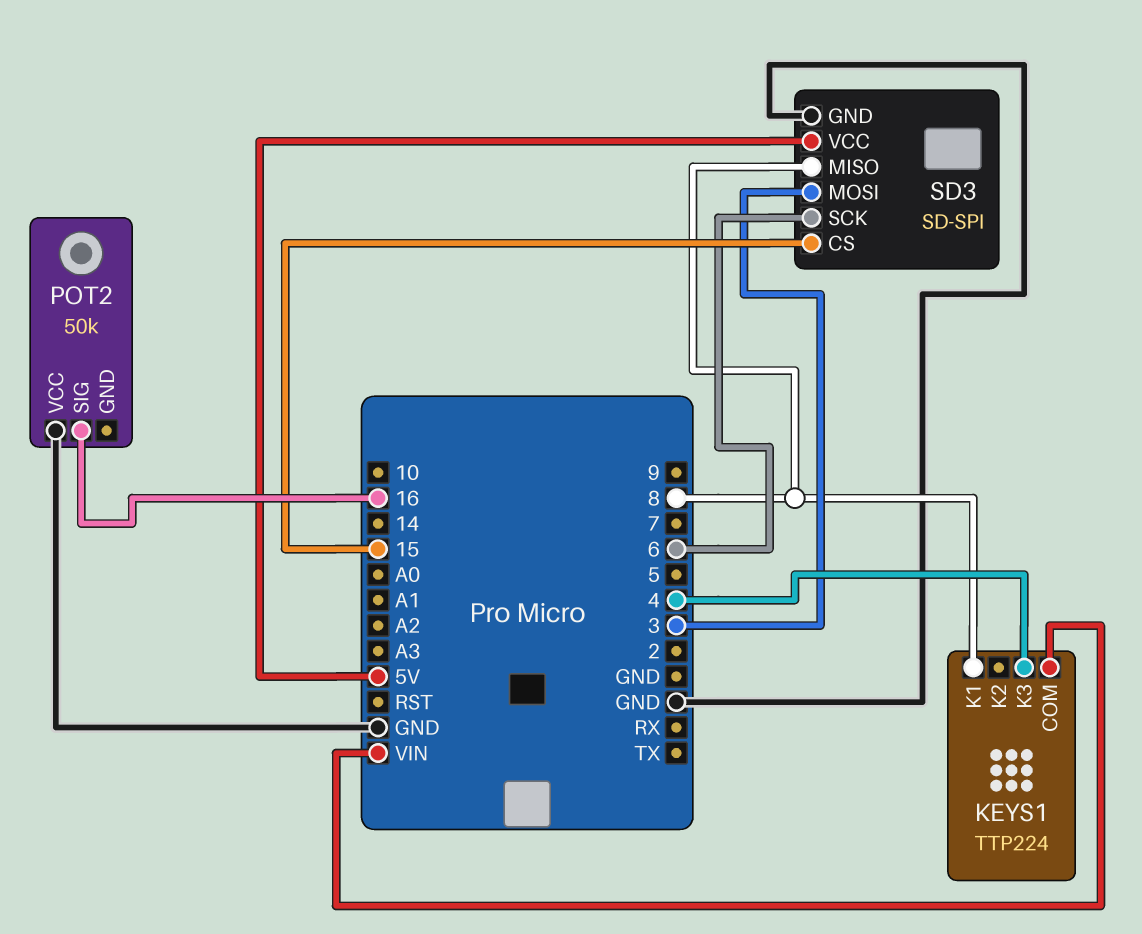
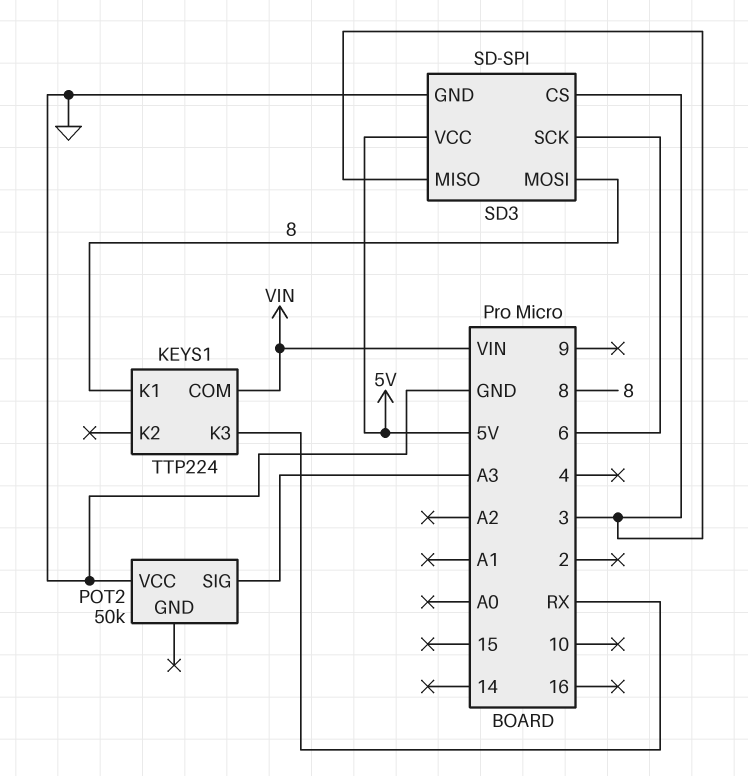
KEYS1 pin K3: 4 -> RX
POT2 pin SIG: 16 -> A3
SD3 pin CS: 15 -> 3
SD3 pin MISO: 8 -> 3
SD3 pin MOSI: 3 -> 8

